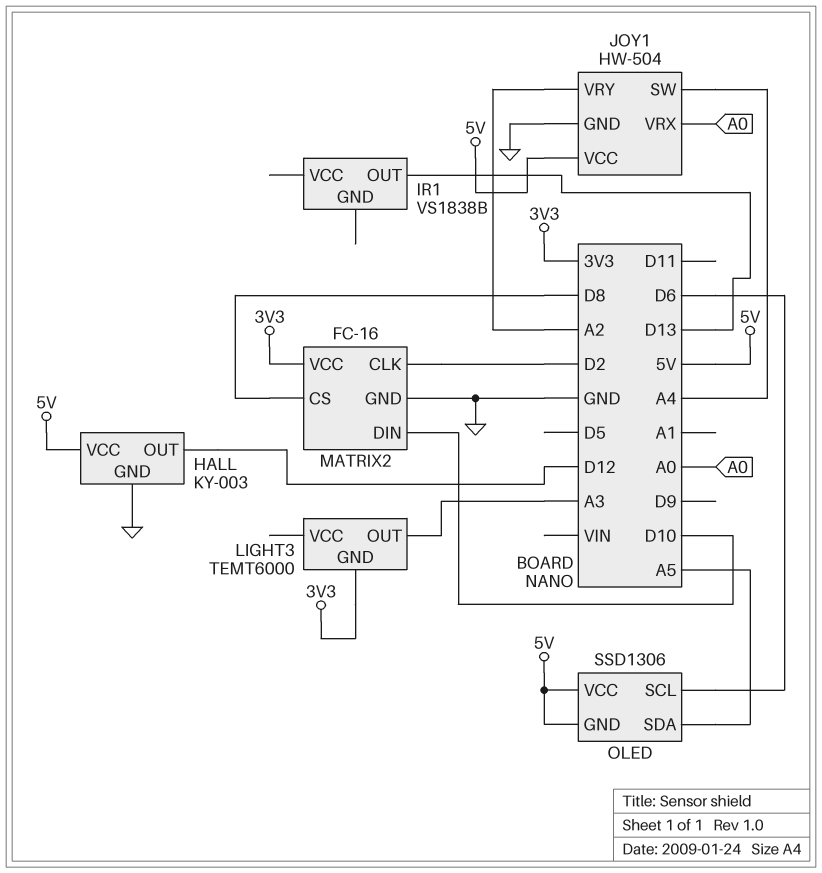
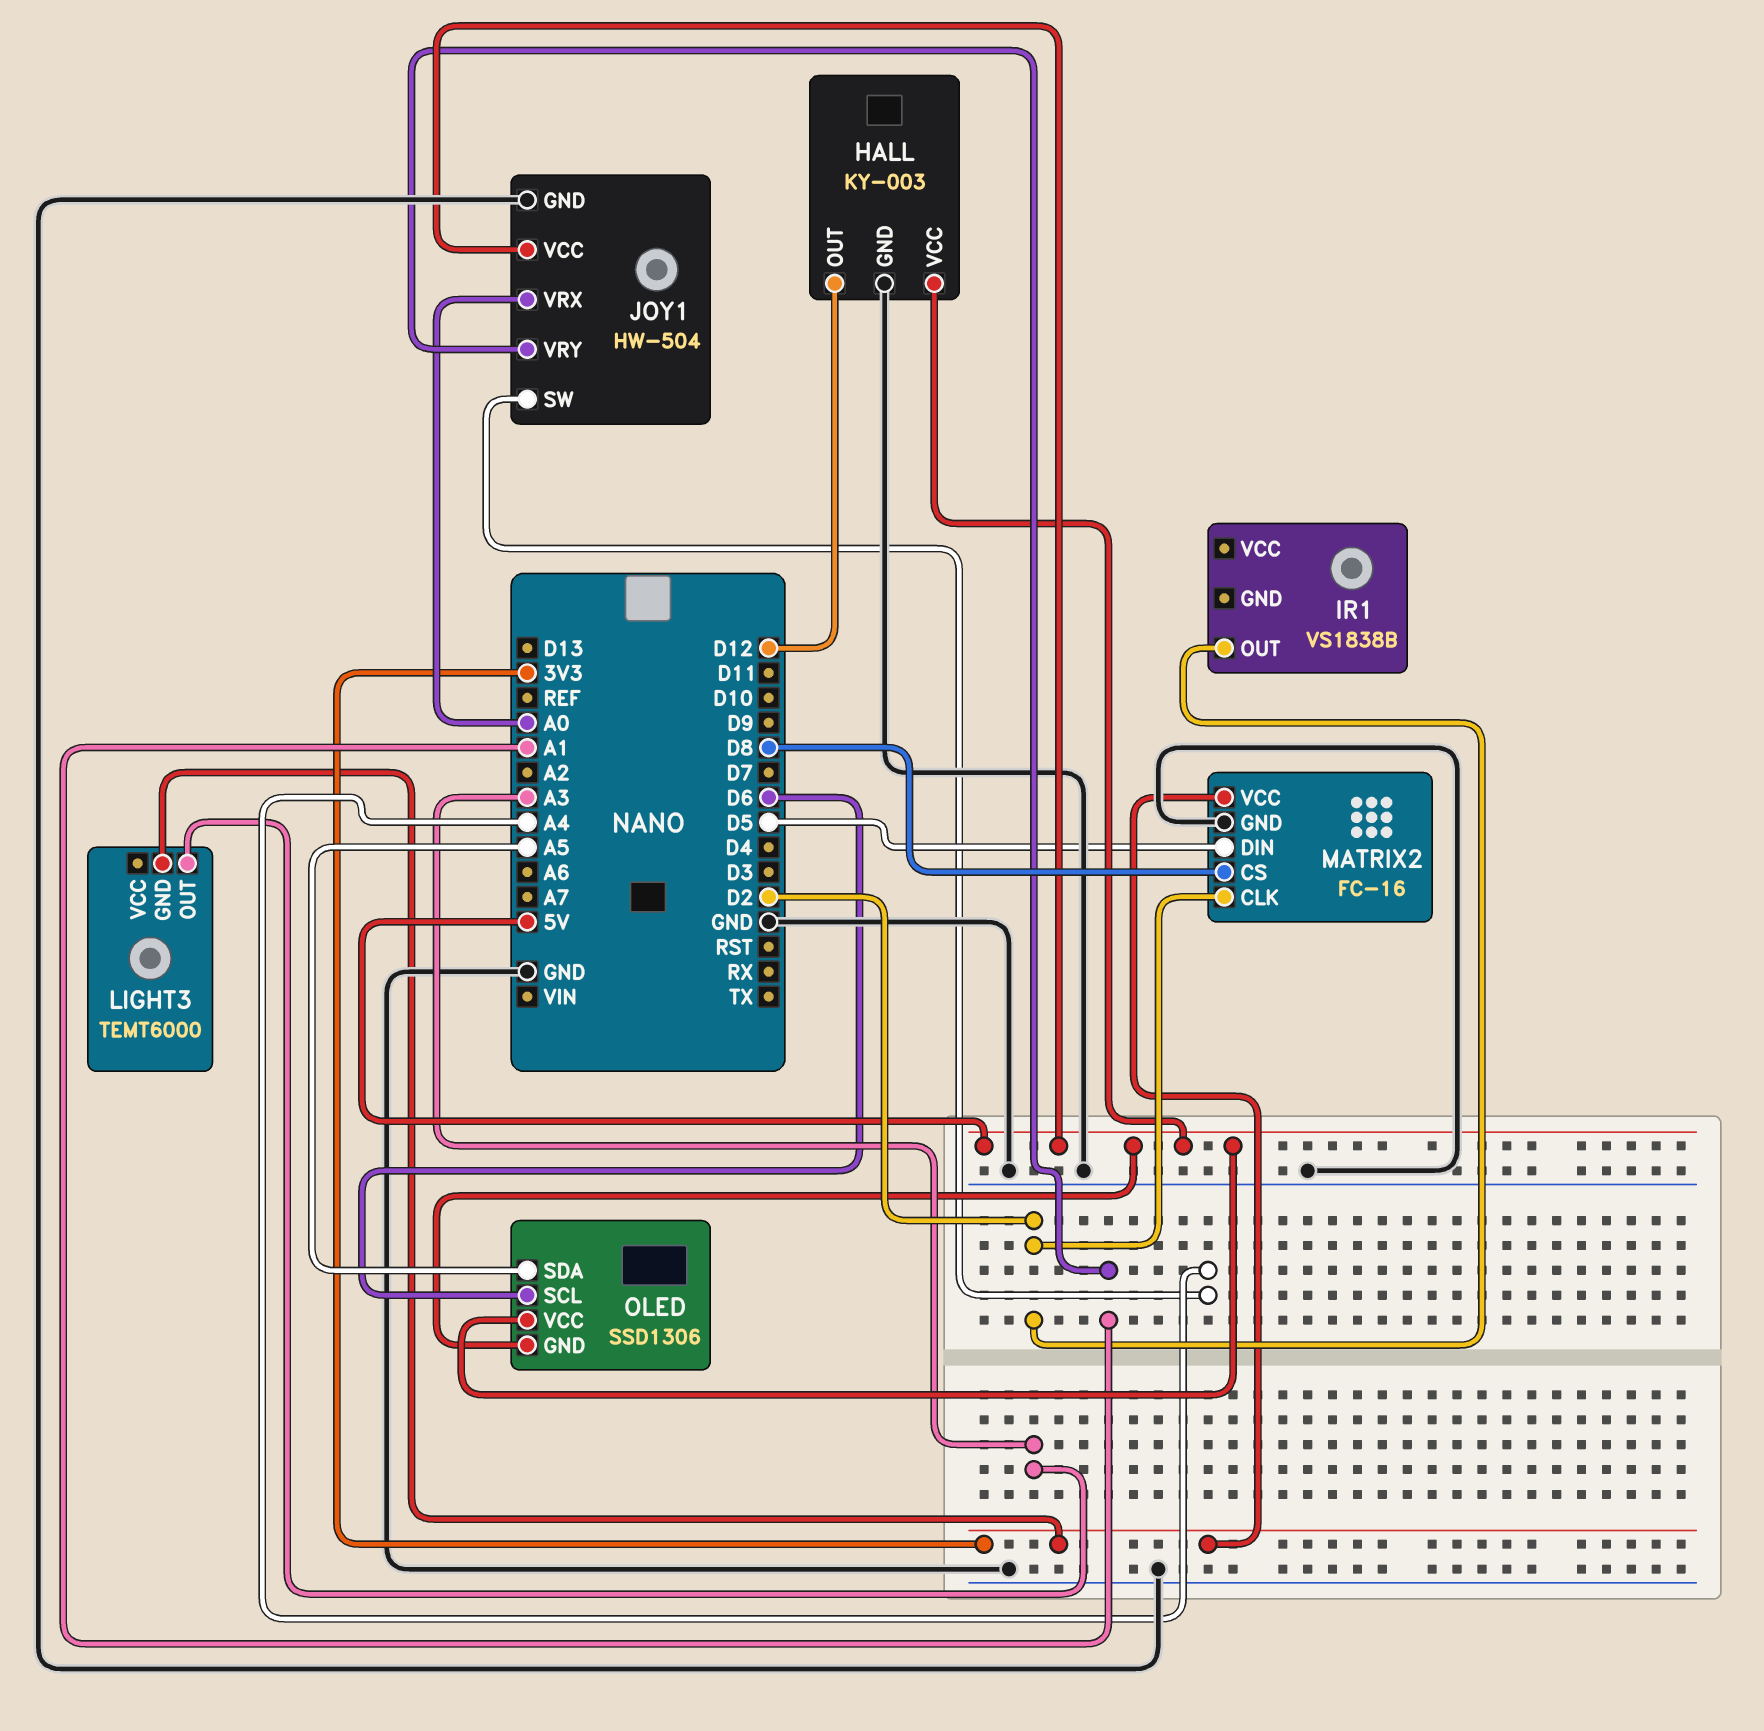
IR1 pin OUT: D13 -> D2
JOY1 pin VRY: A2 -> A1
MATRIX2 pin DIN: D10 -> D5

